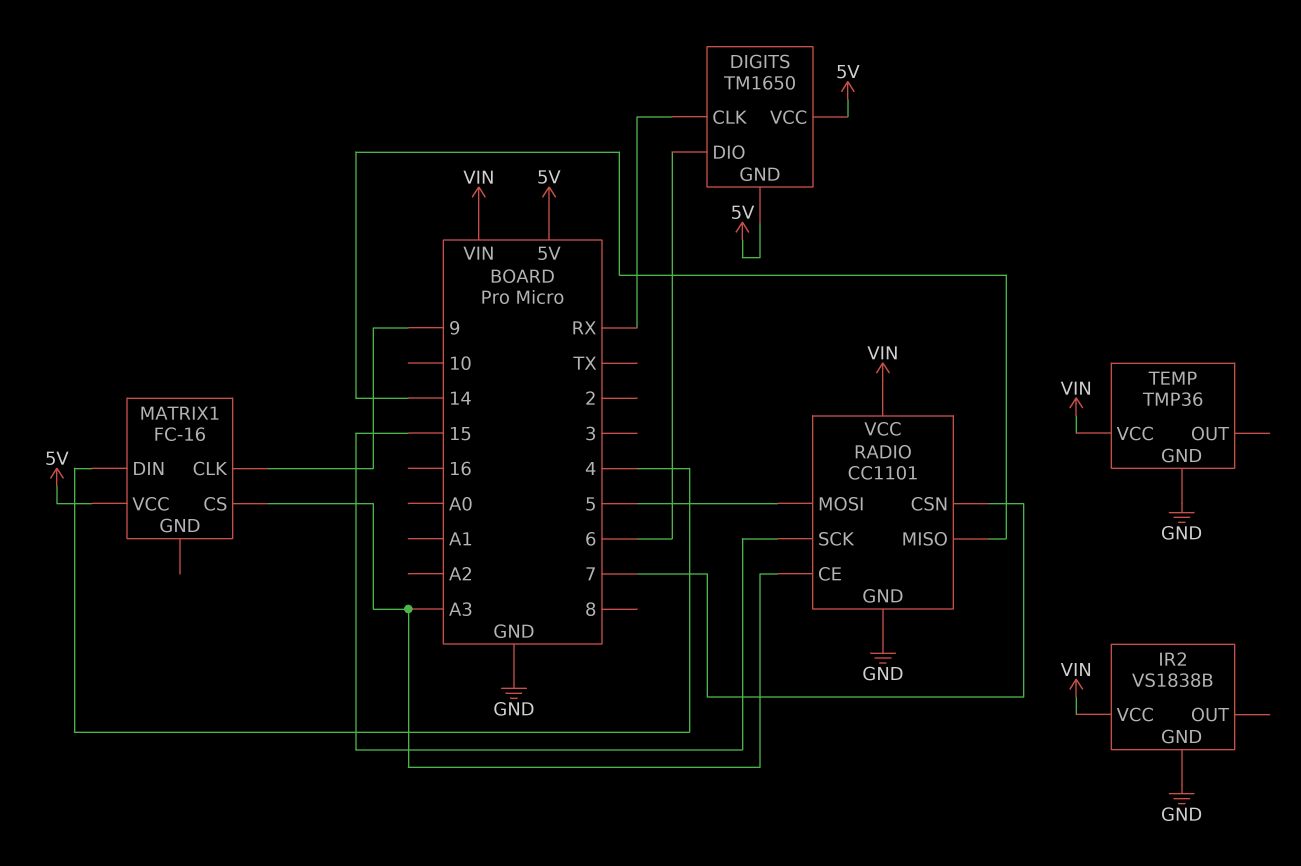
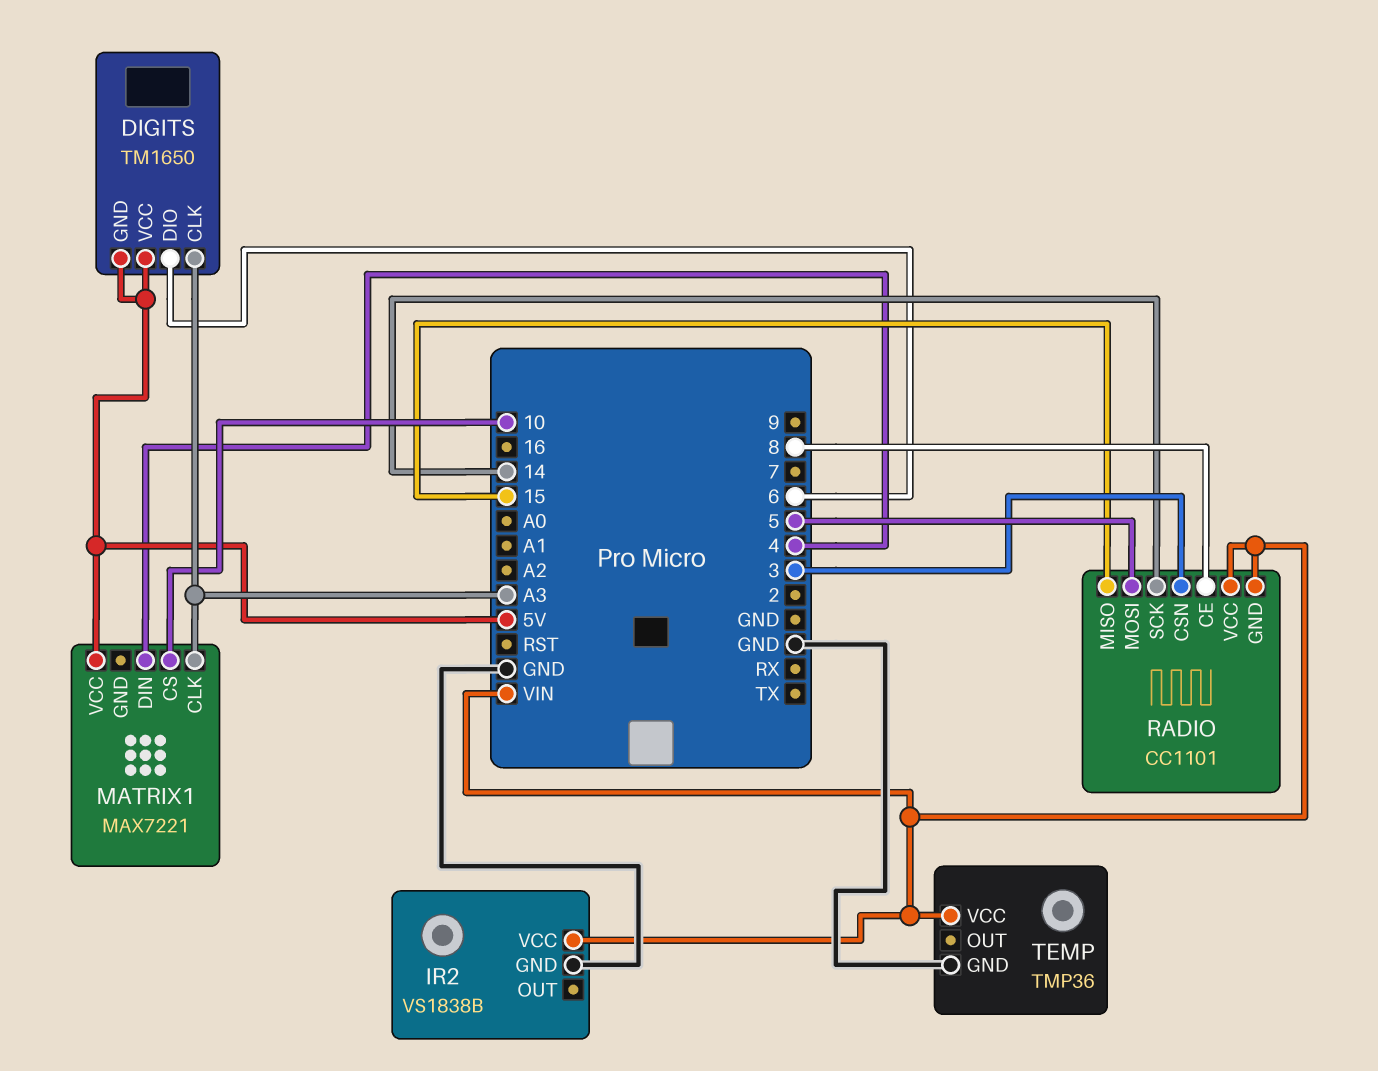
DIGITS pin CLK: RX -> A3
MATRIX1: FC-16 -> MAX7221
MATRIX1 pin CLK: 9 -> A3
MATRIX1 pin CS: A3 -> 10
RADIO pin CE: A3 -> 8
RADIO pin CSN: 7 -> 3
RADIO pin GND: GND -> VIN
RADIO pin MISO: 14 -> 15
RADIO pin SCK: 15 -> 14

